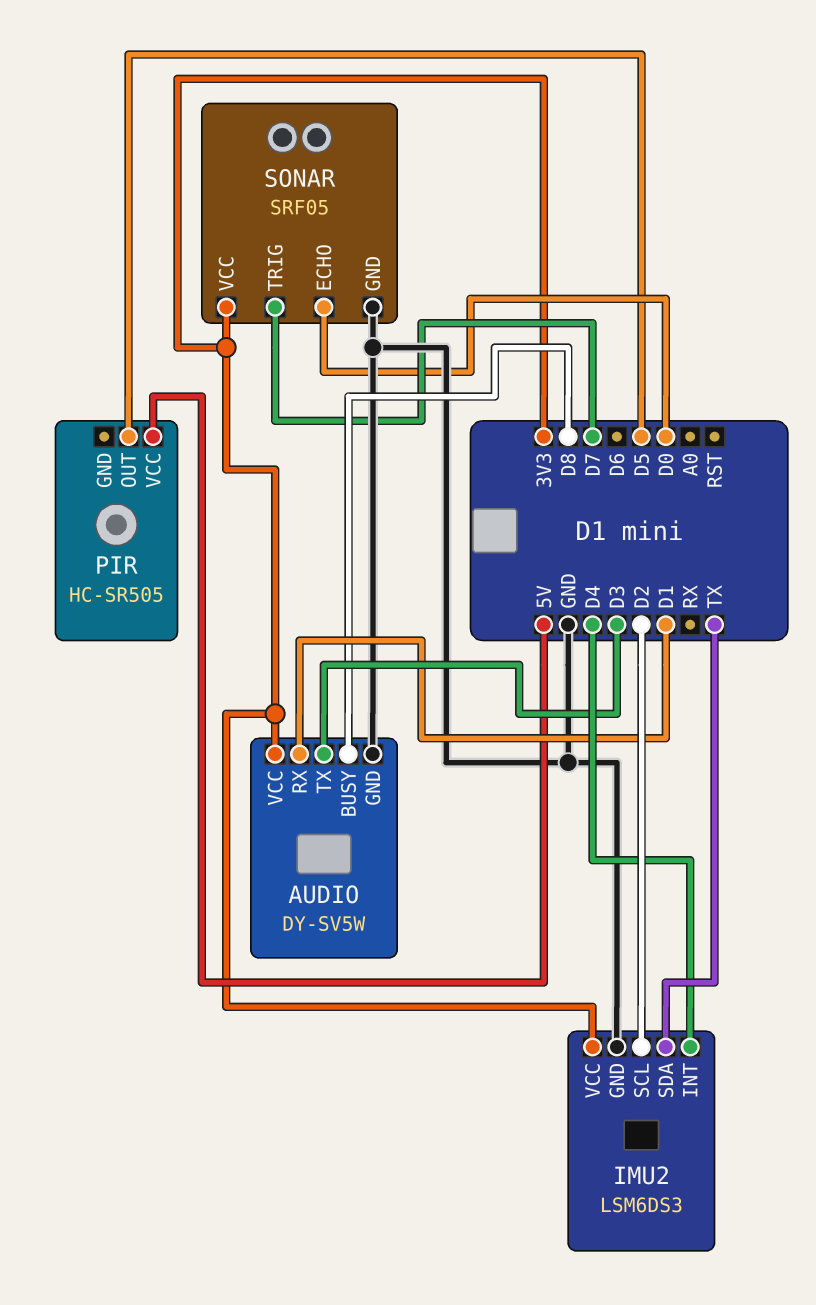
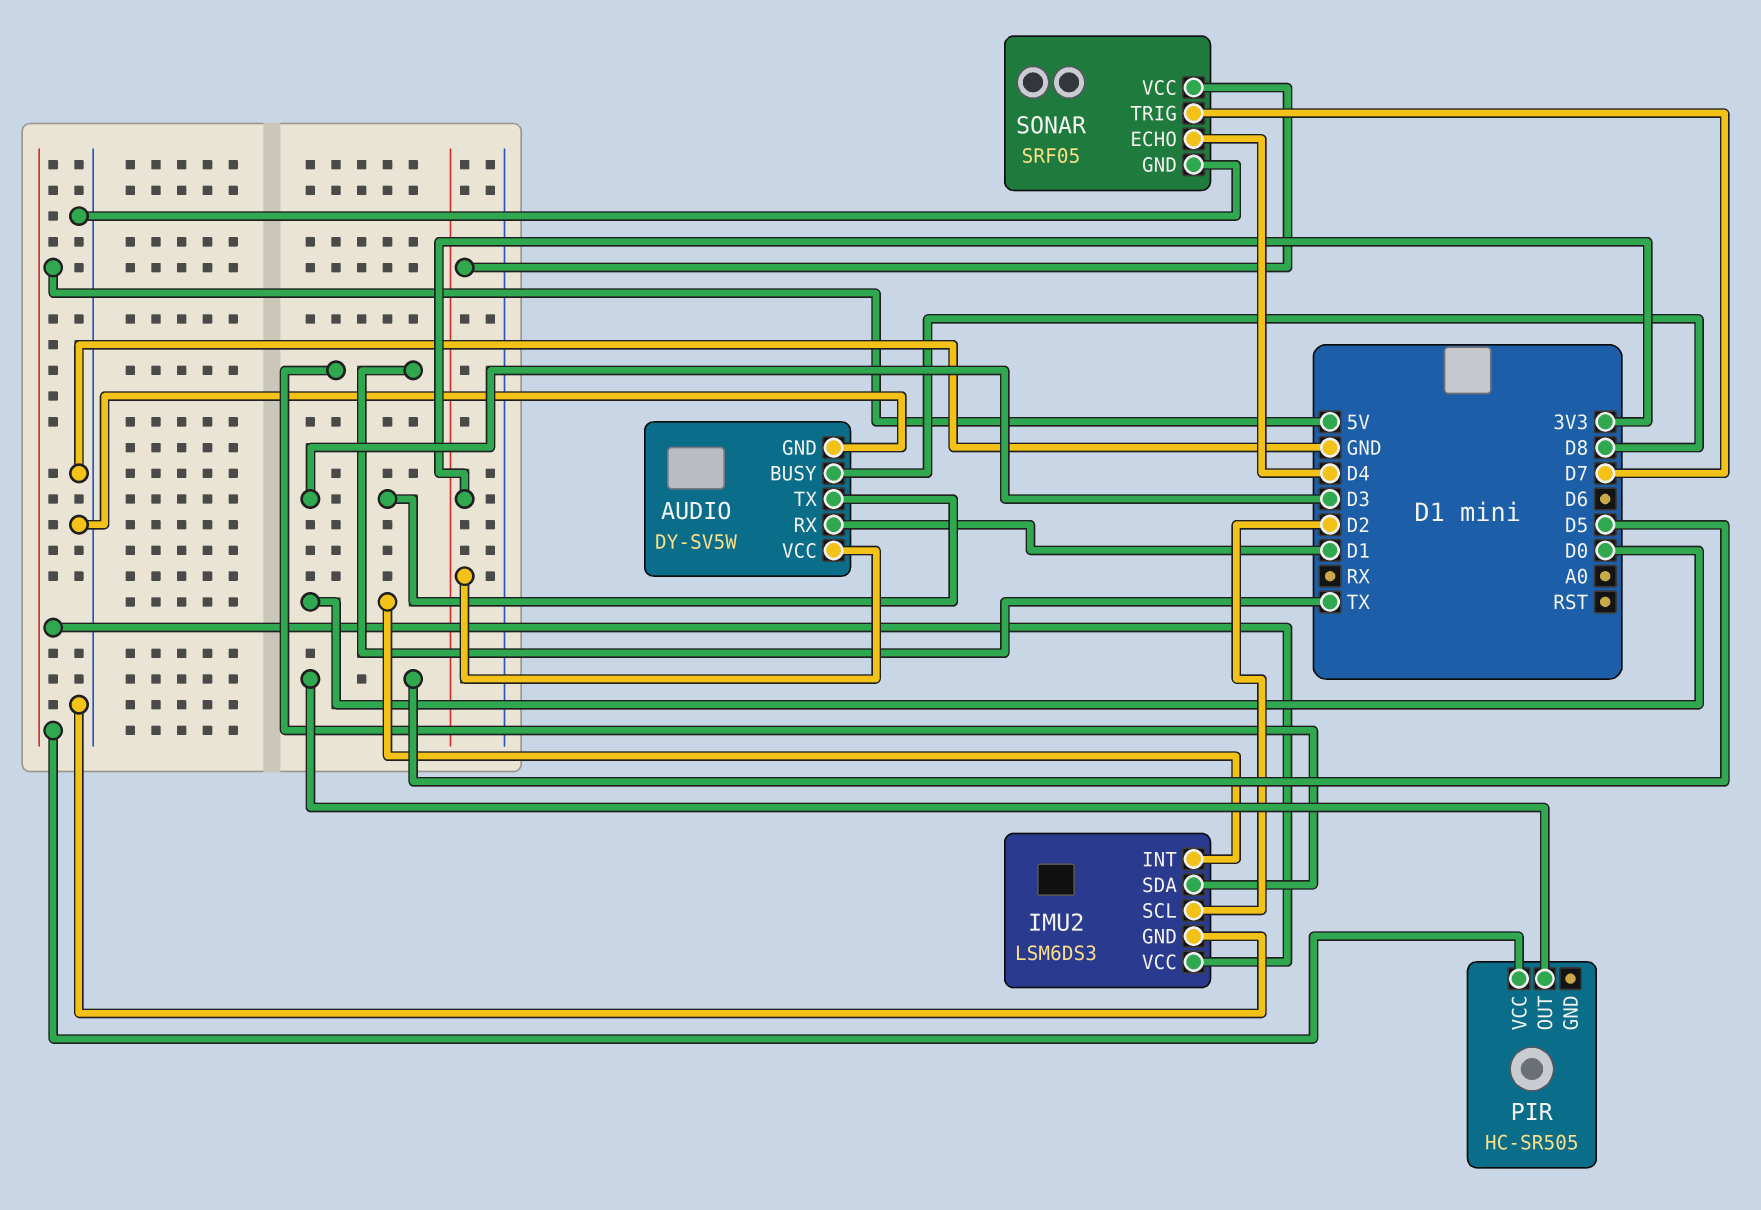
IMU2 pin INT: D4 -> D0
IMU2 pin VCC: 3V3 -> 5V
SONAR pin ECHO: D0 -> D4

